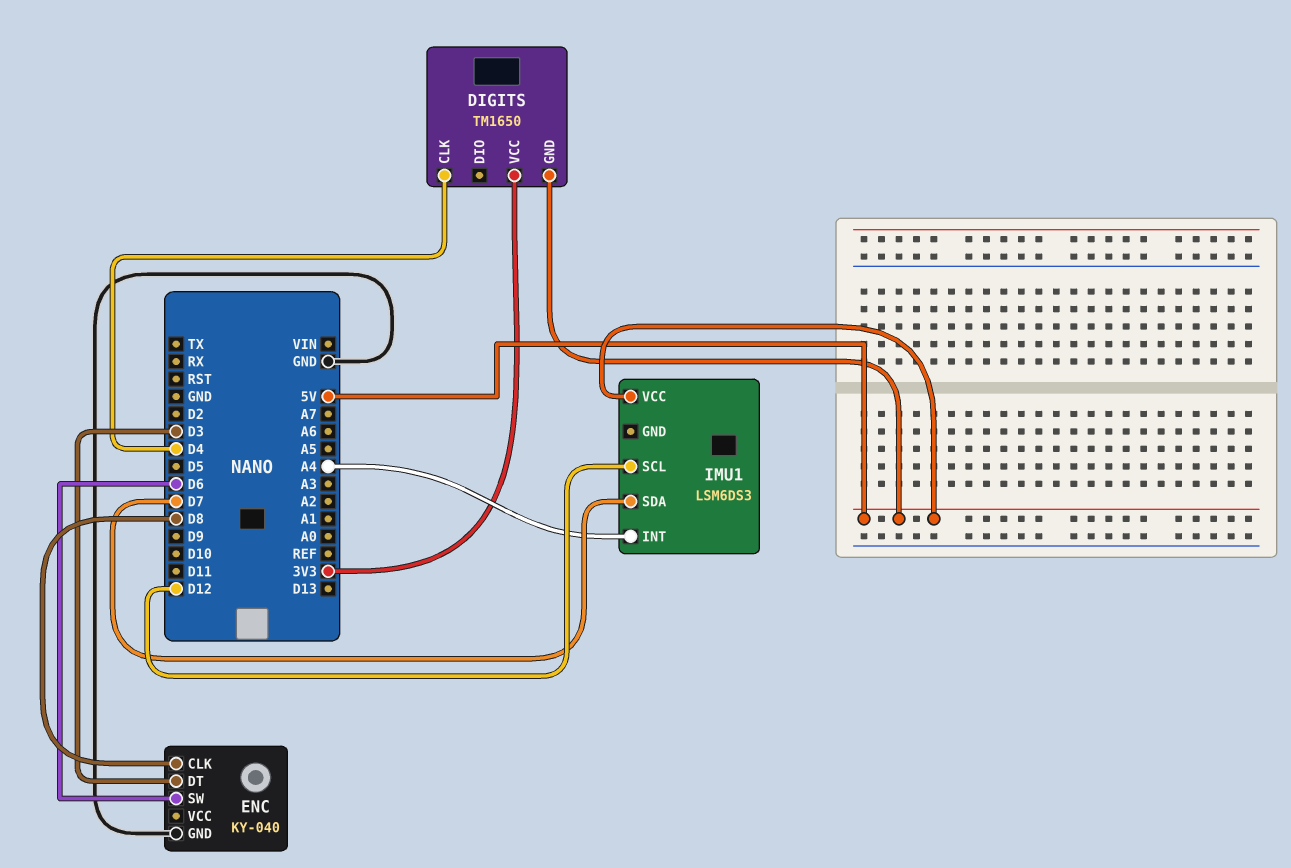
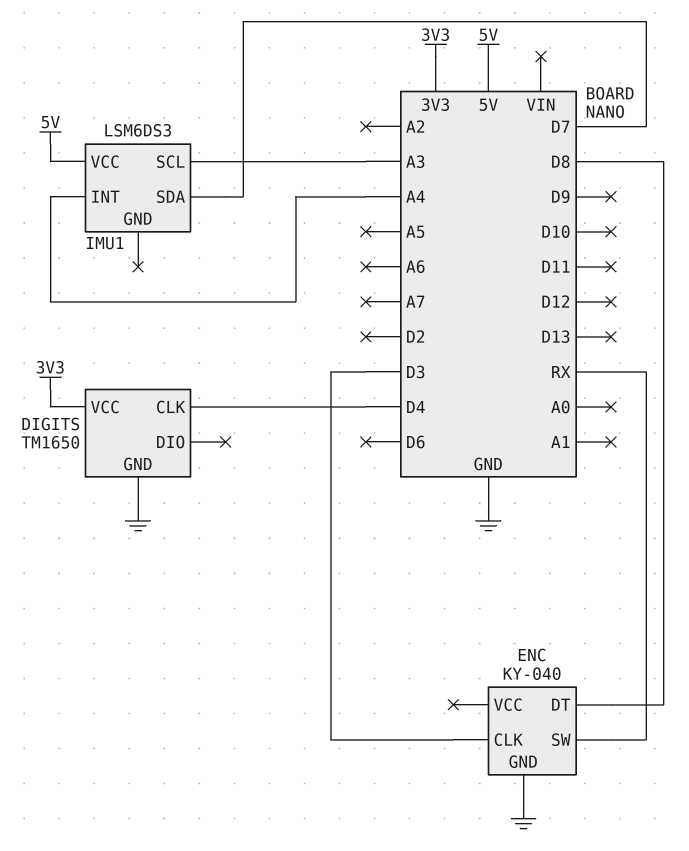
DIGITS pin GND: 5V -> GND
ENC pin CLK: D8 -> D3
ENC pin DT: D3 -> D8
ENC pin SW: D6 -> RX
IMU1 pin SCL: D12 -> A3

